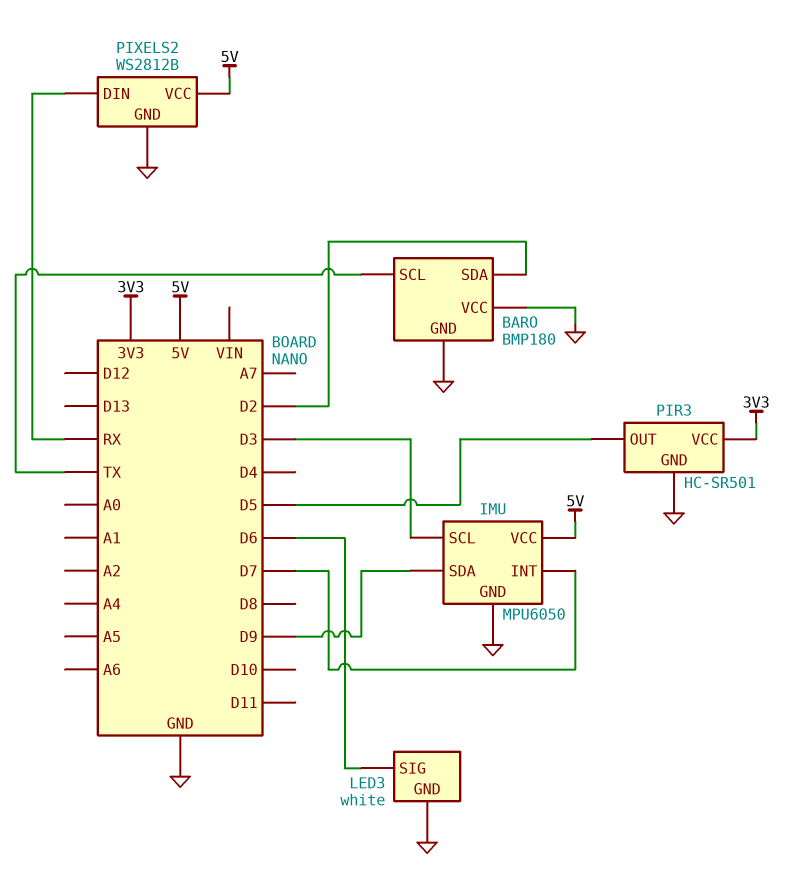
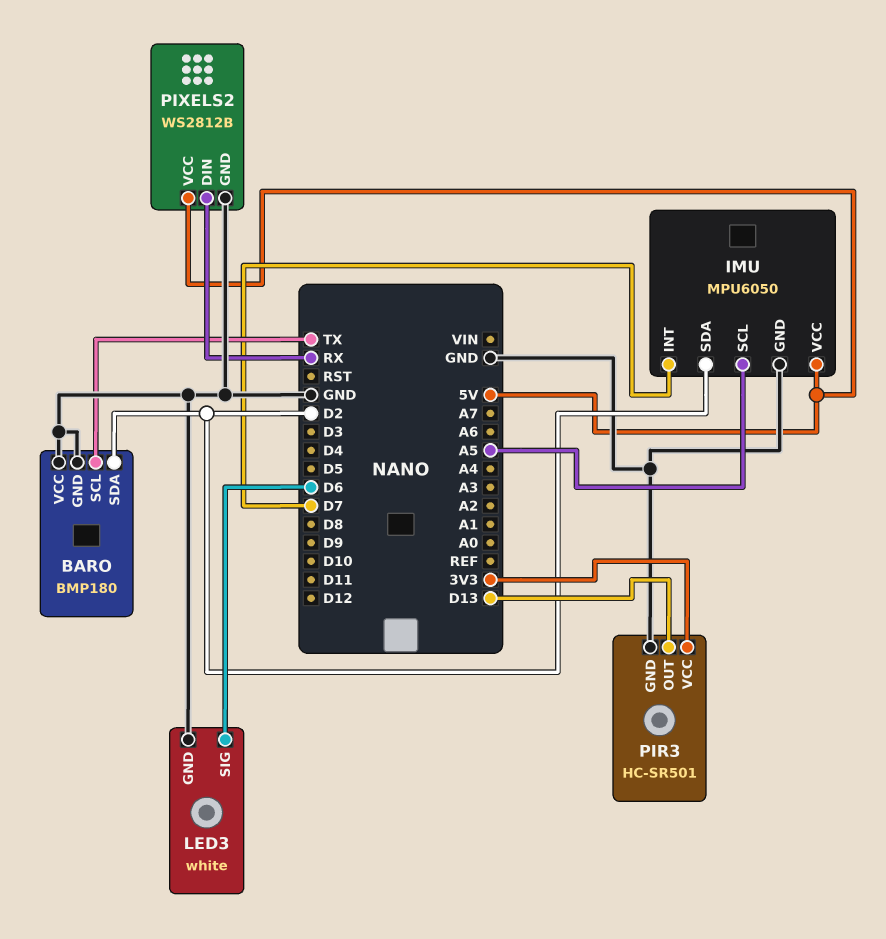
IMU pin SCL: D3 -> A5
IMU pin SDA: D9 -> D2
PIR3 pin OUT: D5 -> D13

